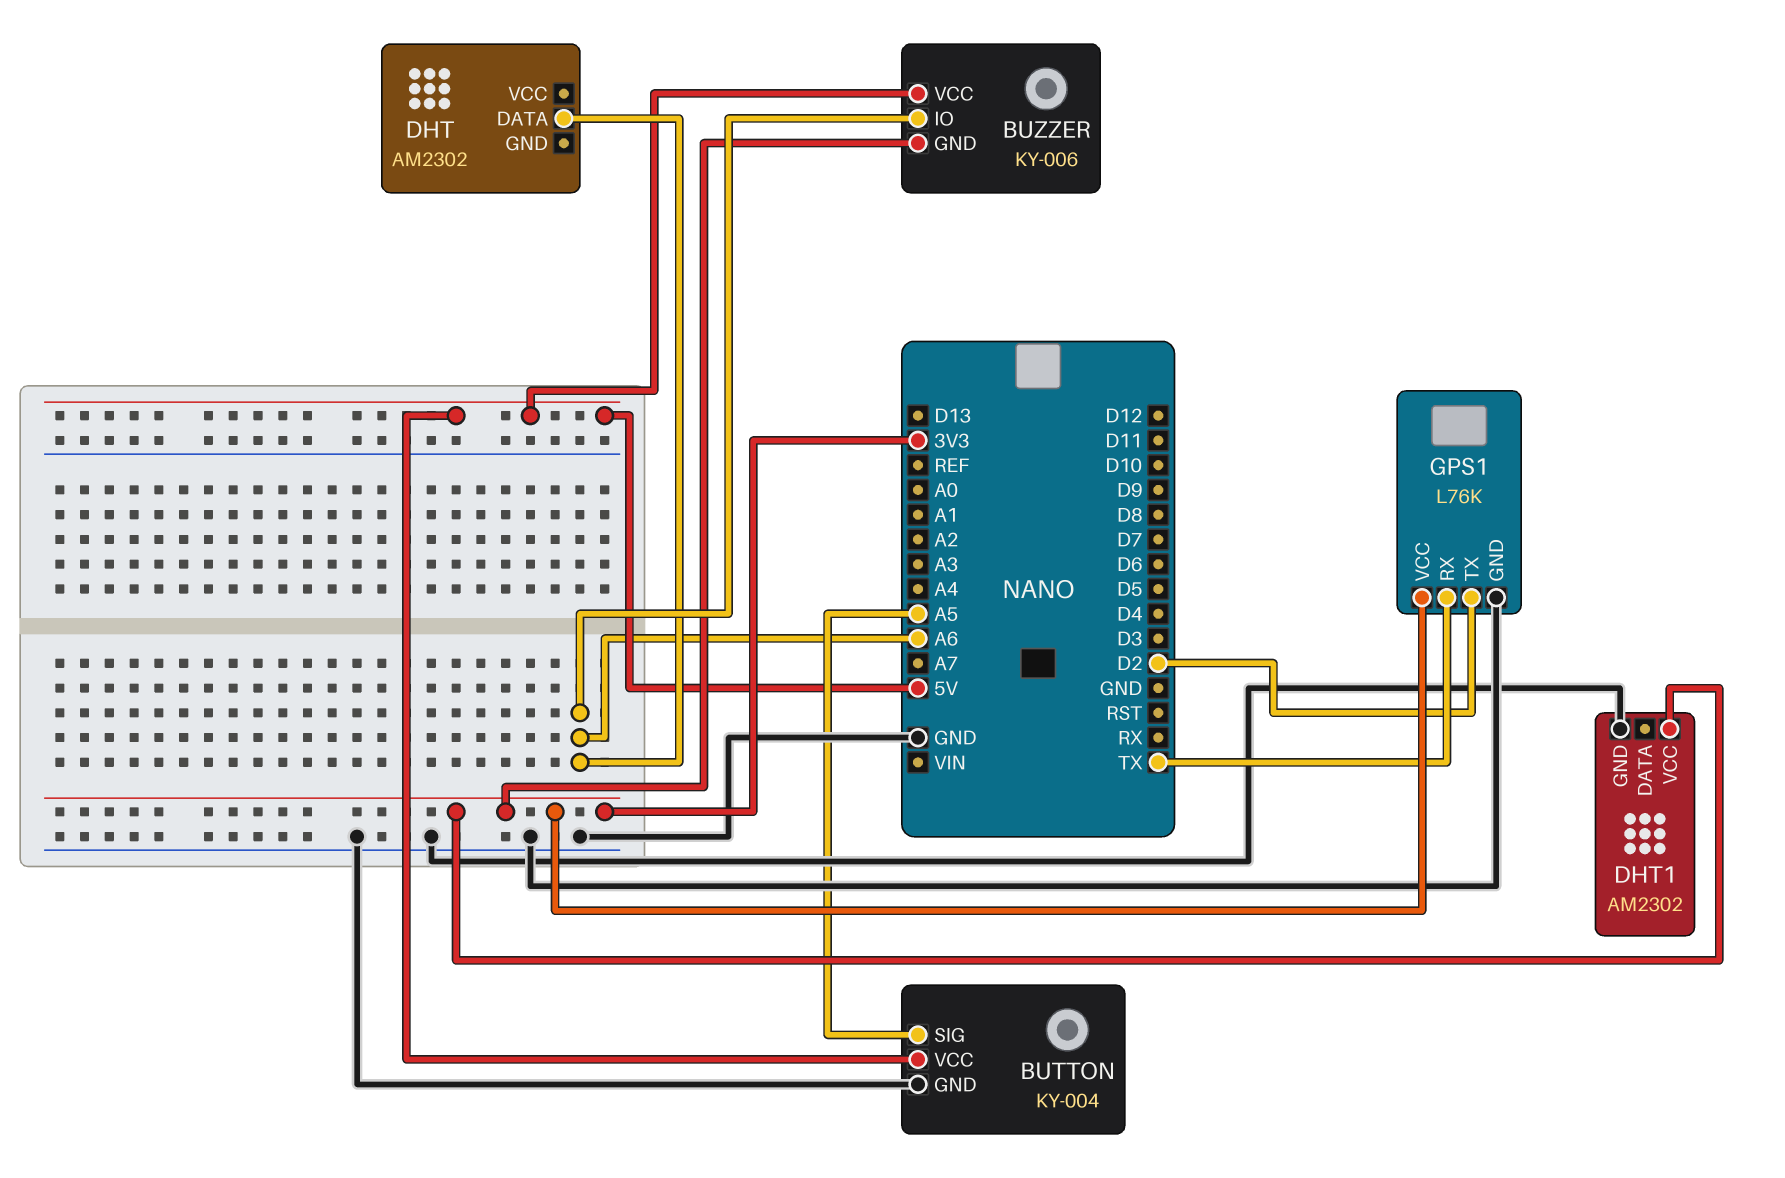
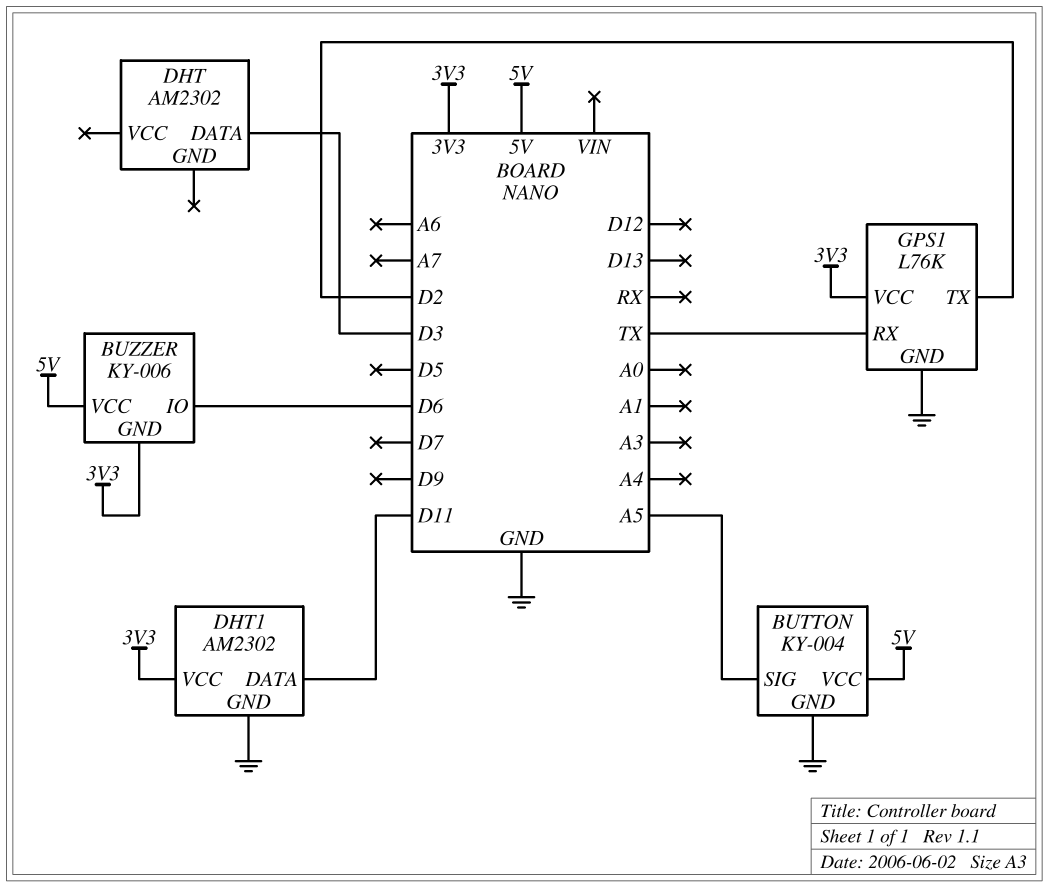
BUZZER pin IO: A6 -> D6
DHT pin DATA: A6 -> D3
DHT1 pin DATA: none -> D11

